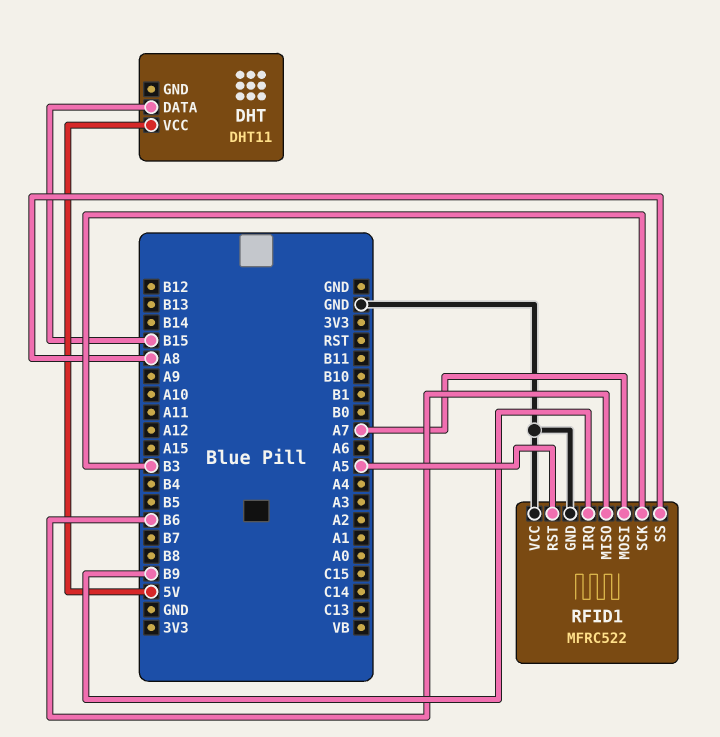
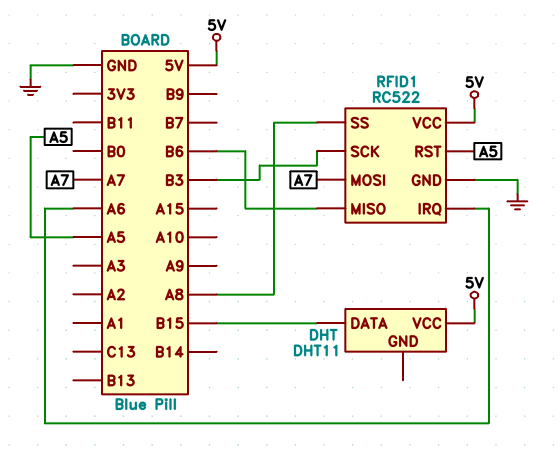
RFID1: MFRC522 -> RC522
RFID1 pin IRQ: B9 -> A6
RFID1 pin VCC: GND -> 5V

